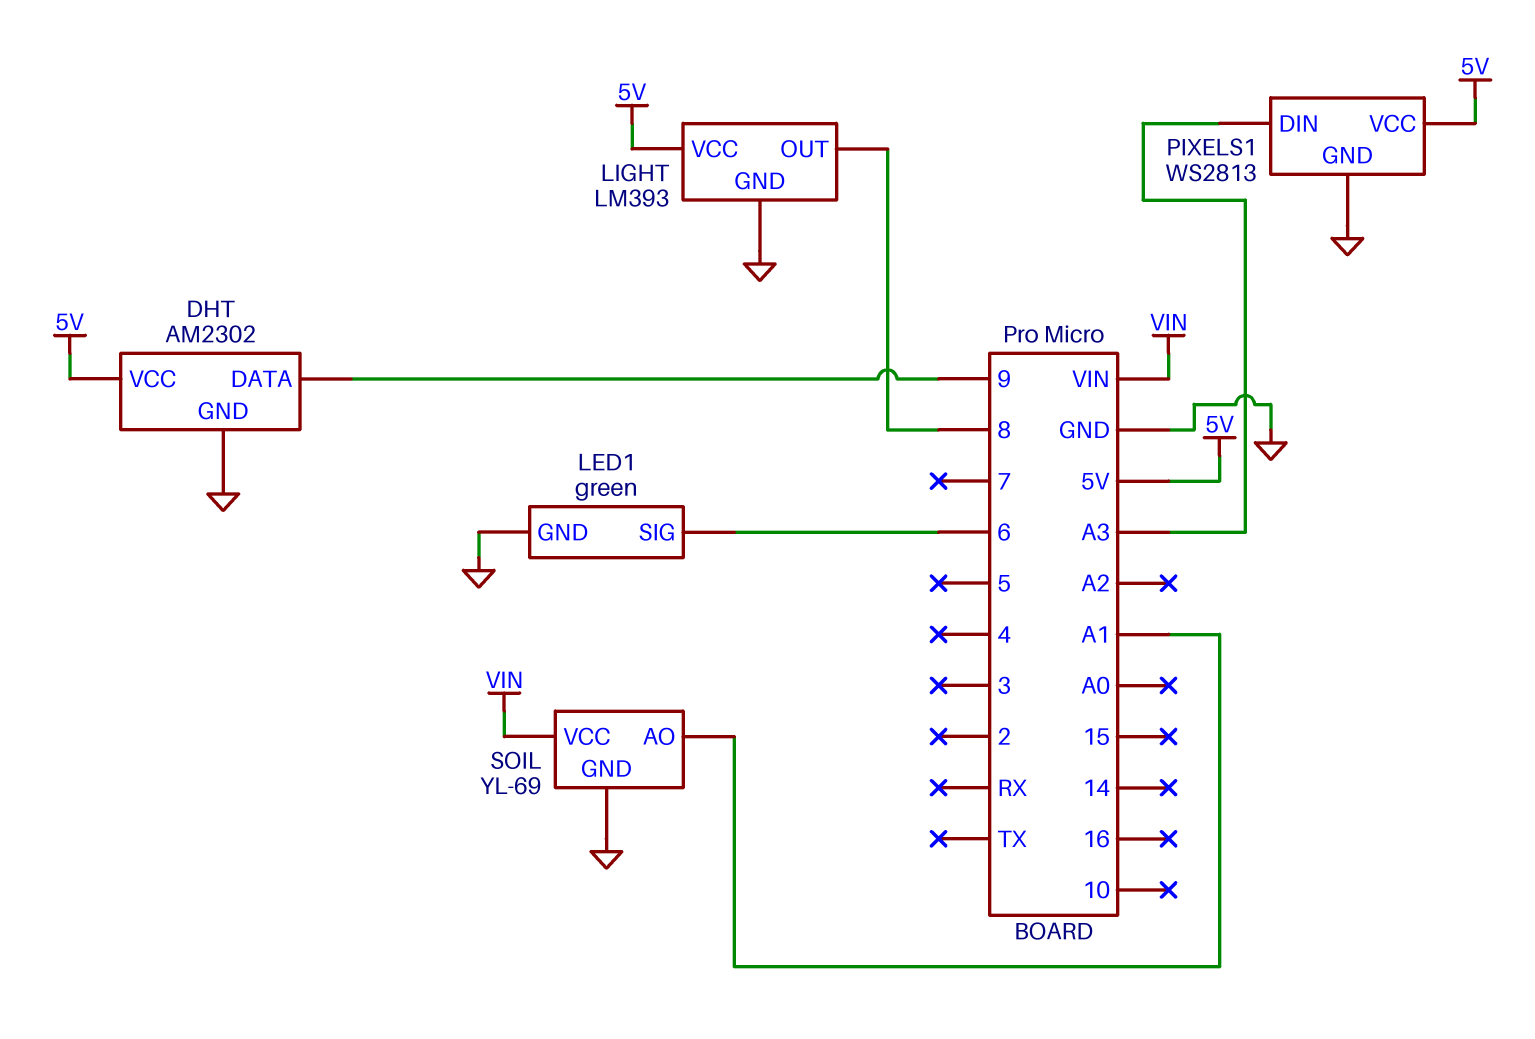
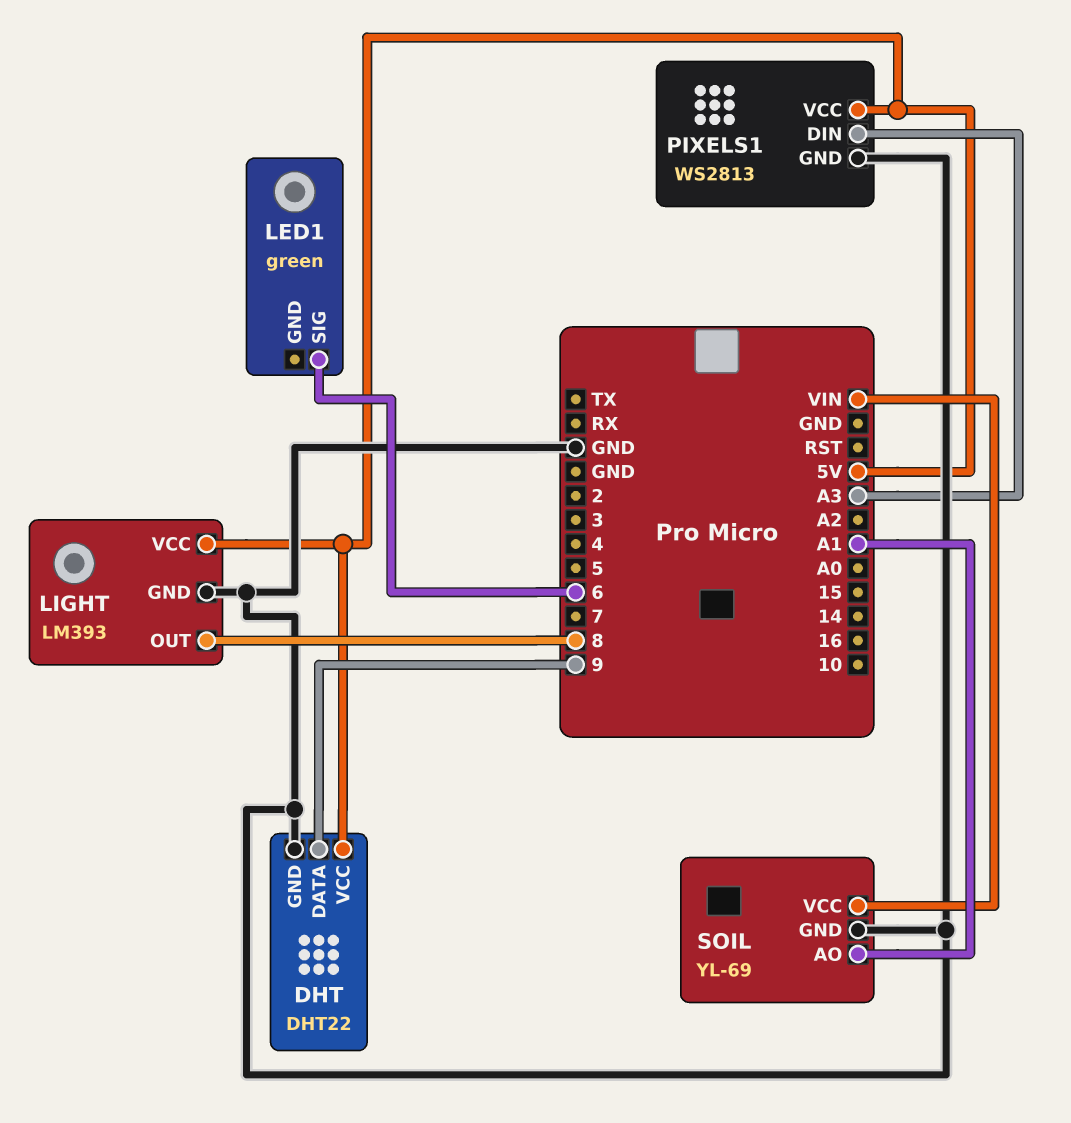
DHT: AM2302 -> DHT22
LED1 pin GND: GND -> none

